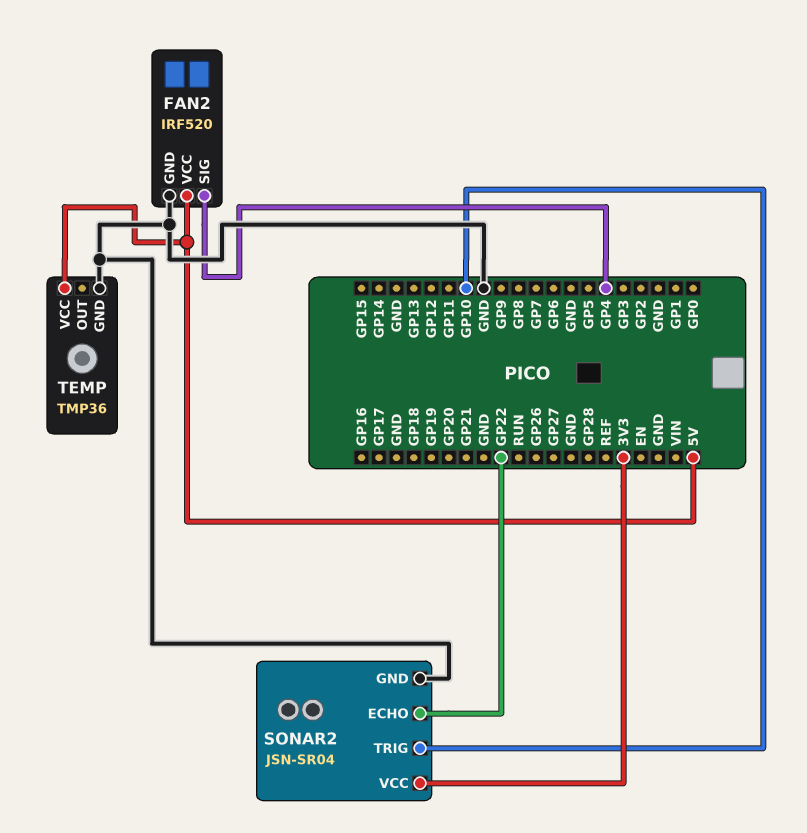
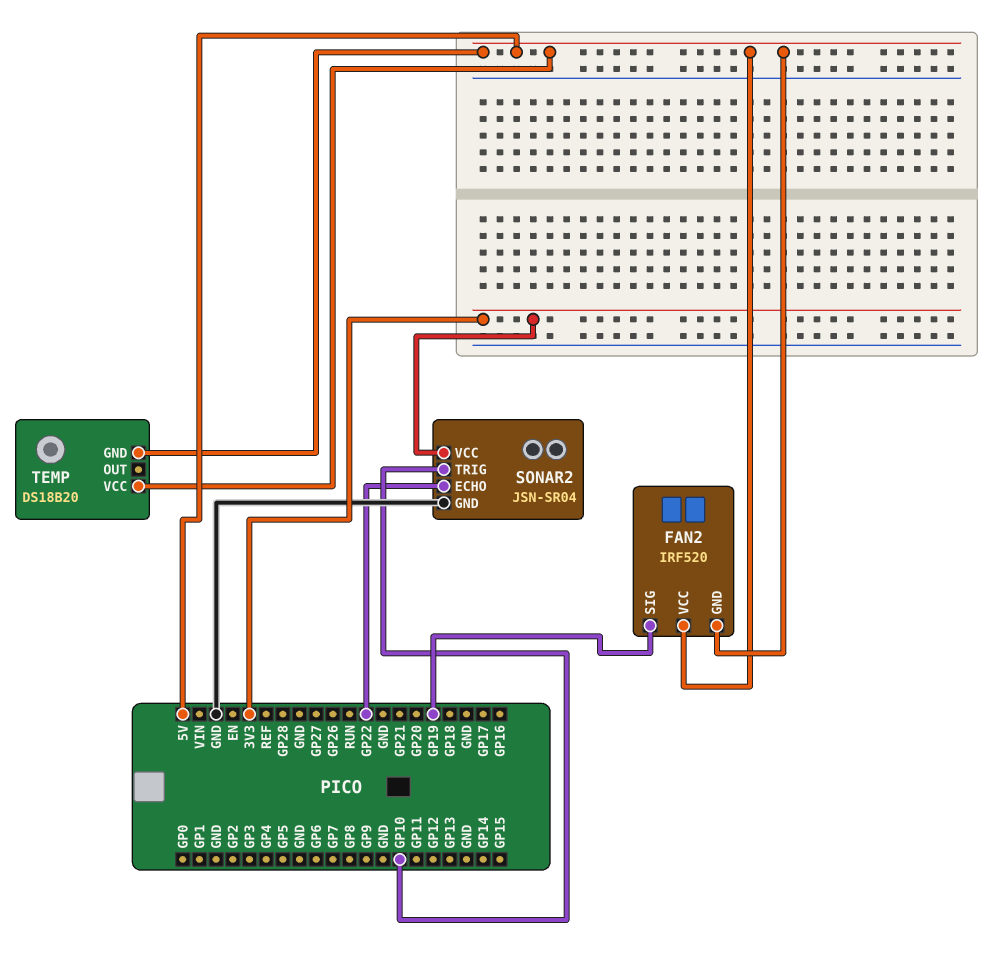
FAN2 pin GND: GND -> 5V
FAN2 pin SIG: GP4 -> GP19
TEMP: TMP36 -> DS18B20
TEMP pin GND: GND -> 5V

